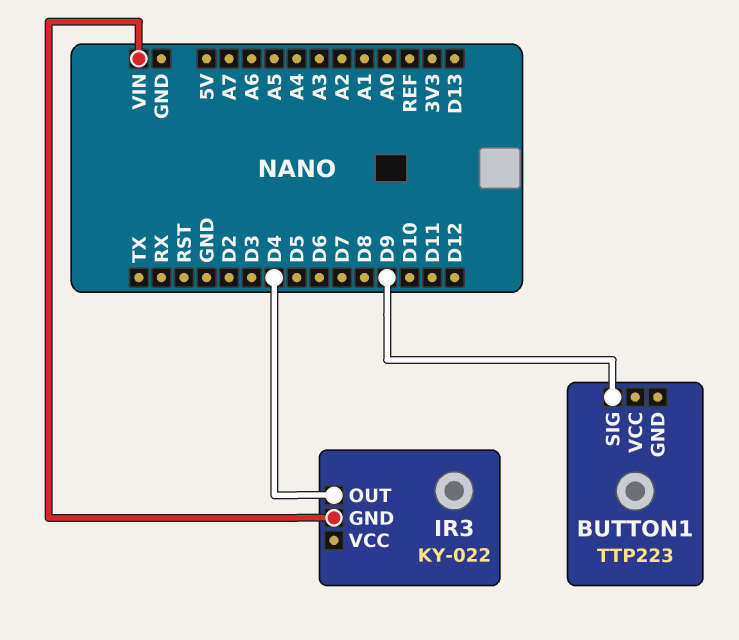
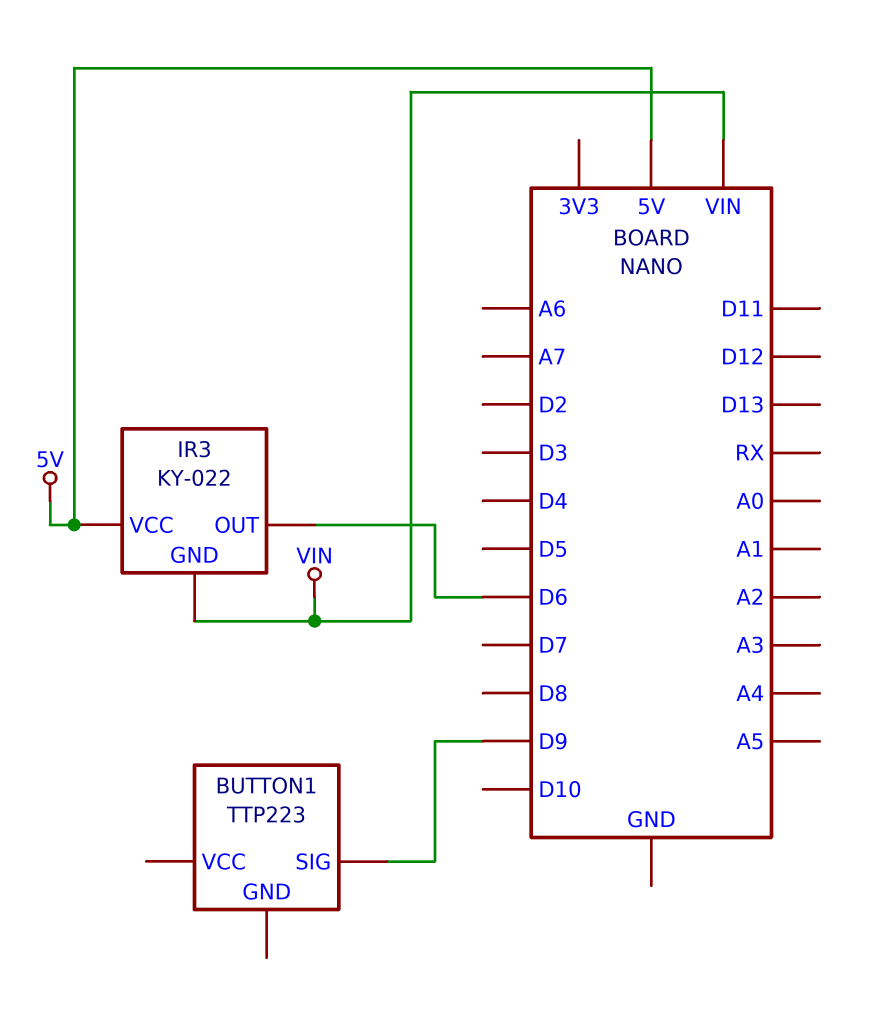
IR3 pin OUT: D4 -> D6
IR3 pin VCC: none -> 5V

